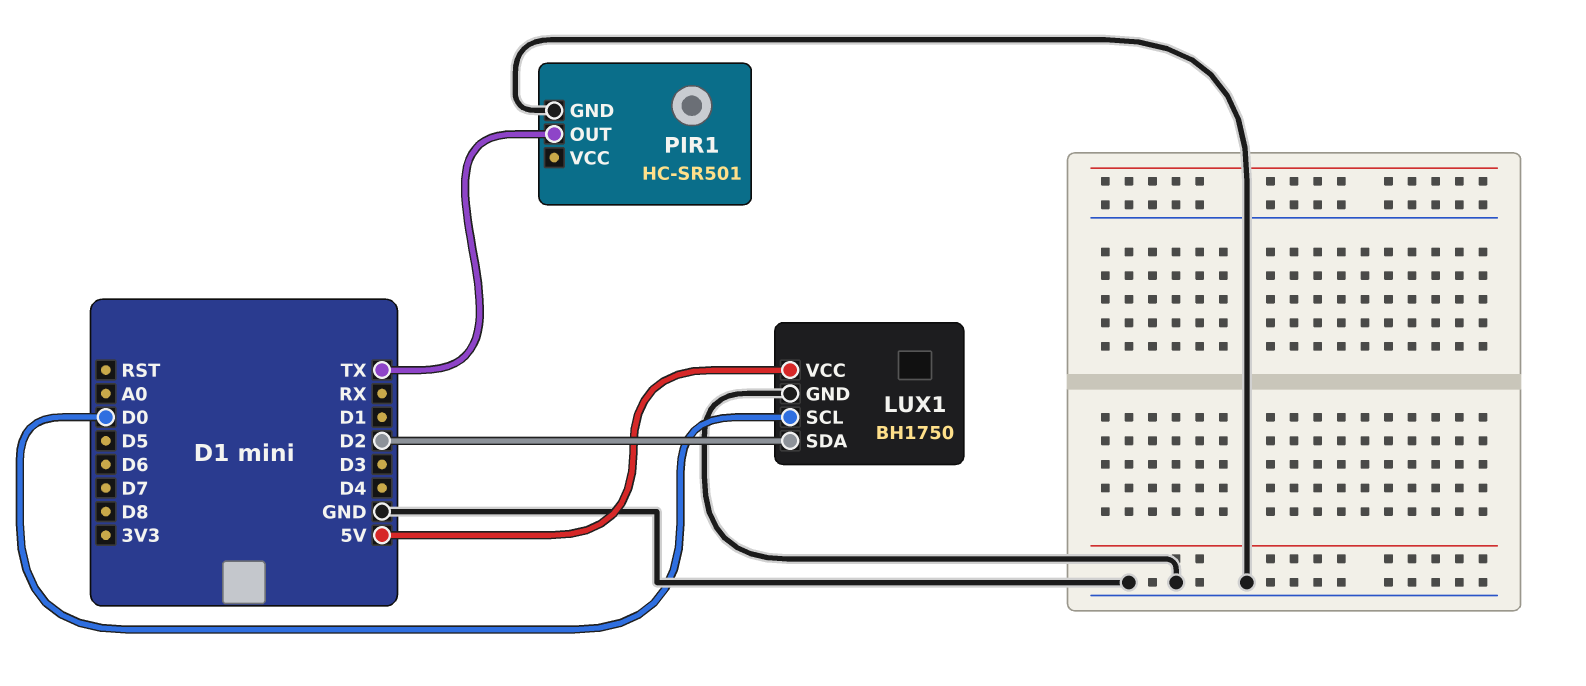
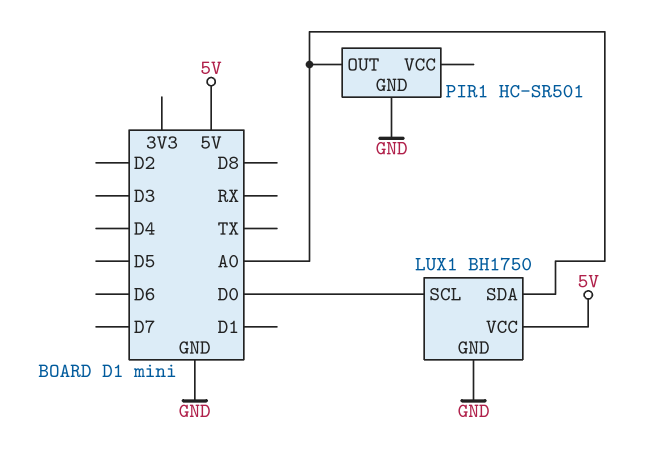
LUX1 pin SDA: D2 -> A0
PIR1 pin OUT: TX -> A0

